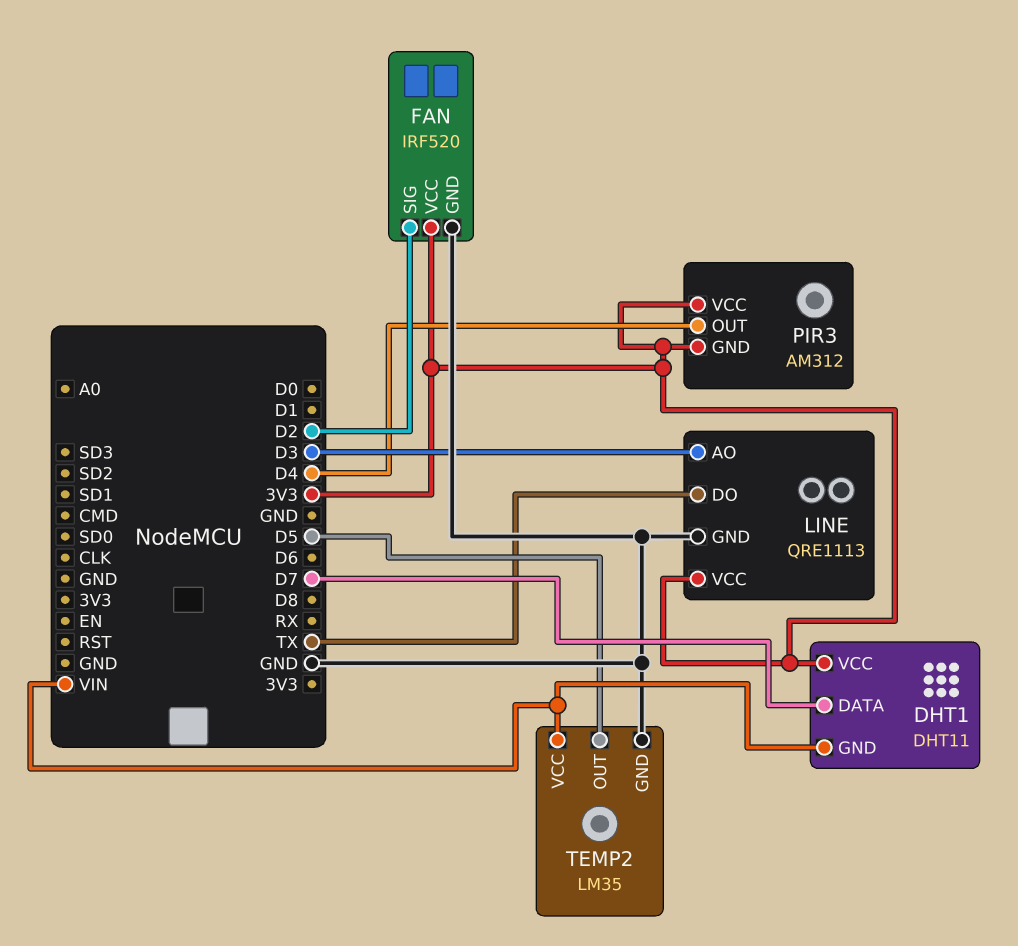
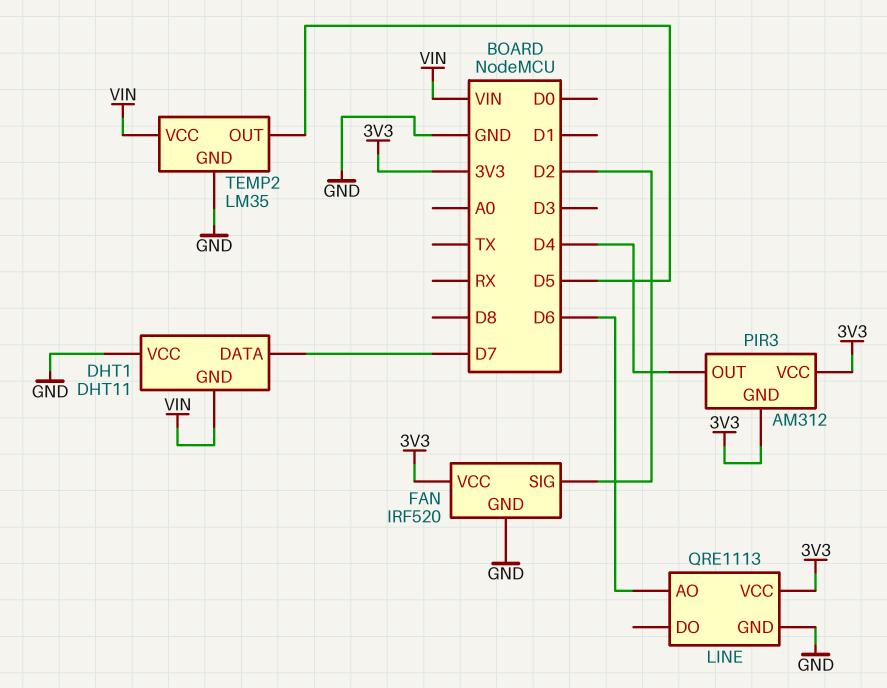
DHT1 pin VCC: 3V3 -> GND
LINE pin AO: D3 -> D6
LINE pin DO: TX -> none

